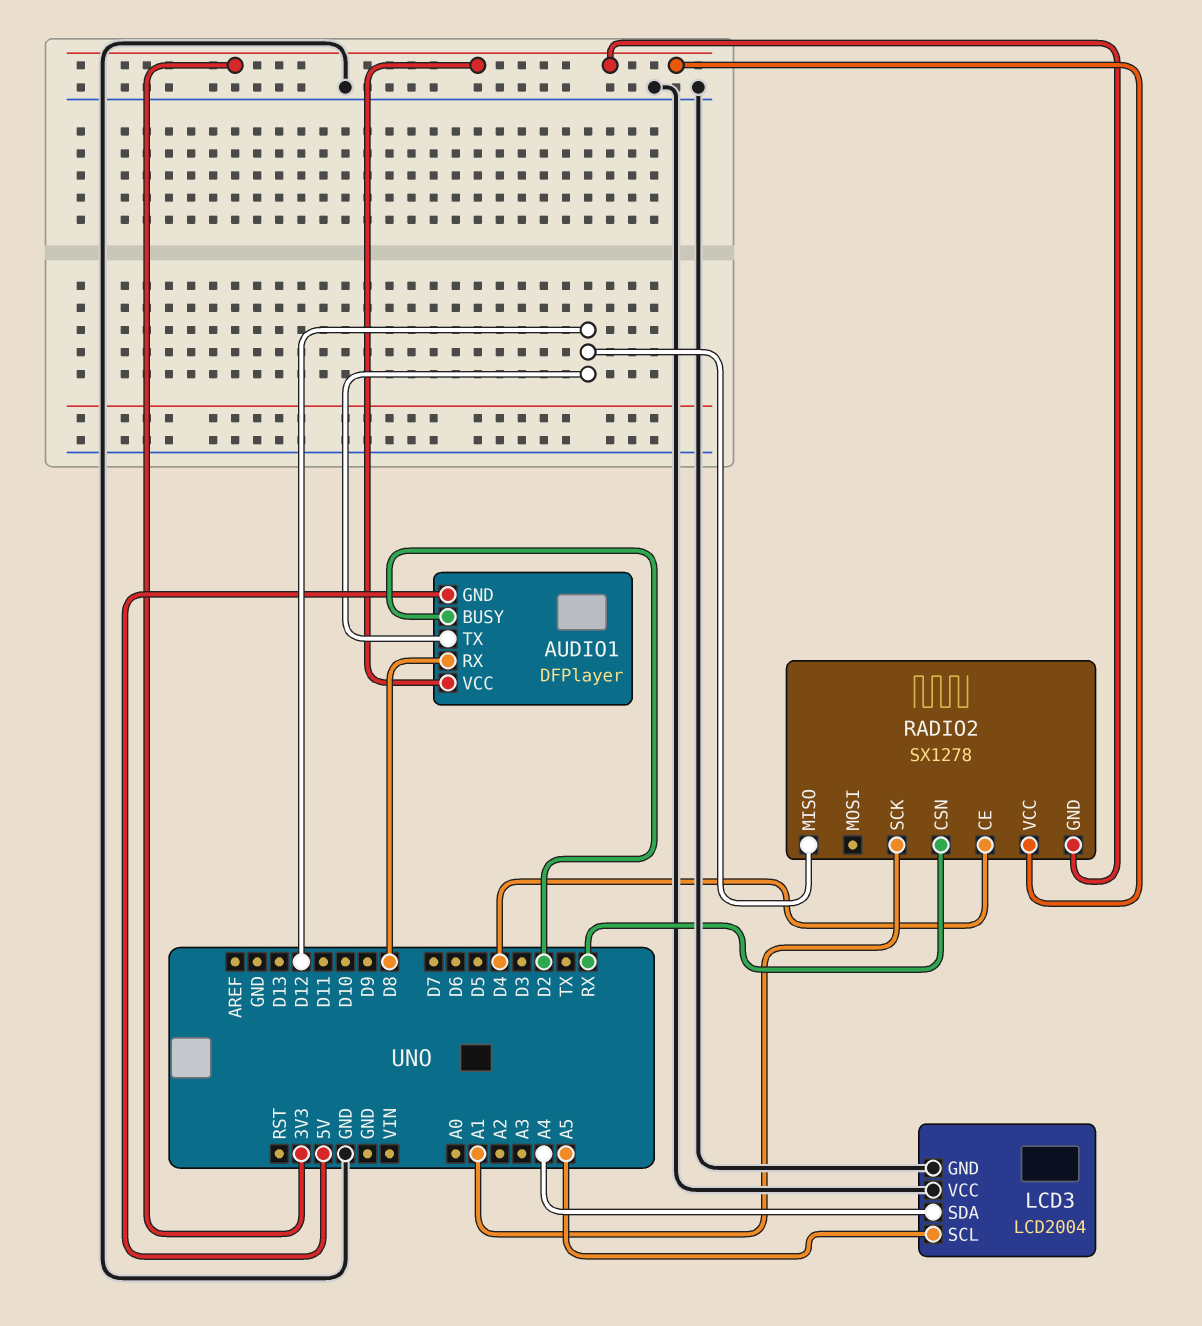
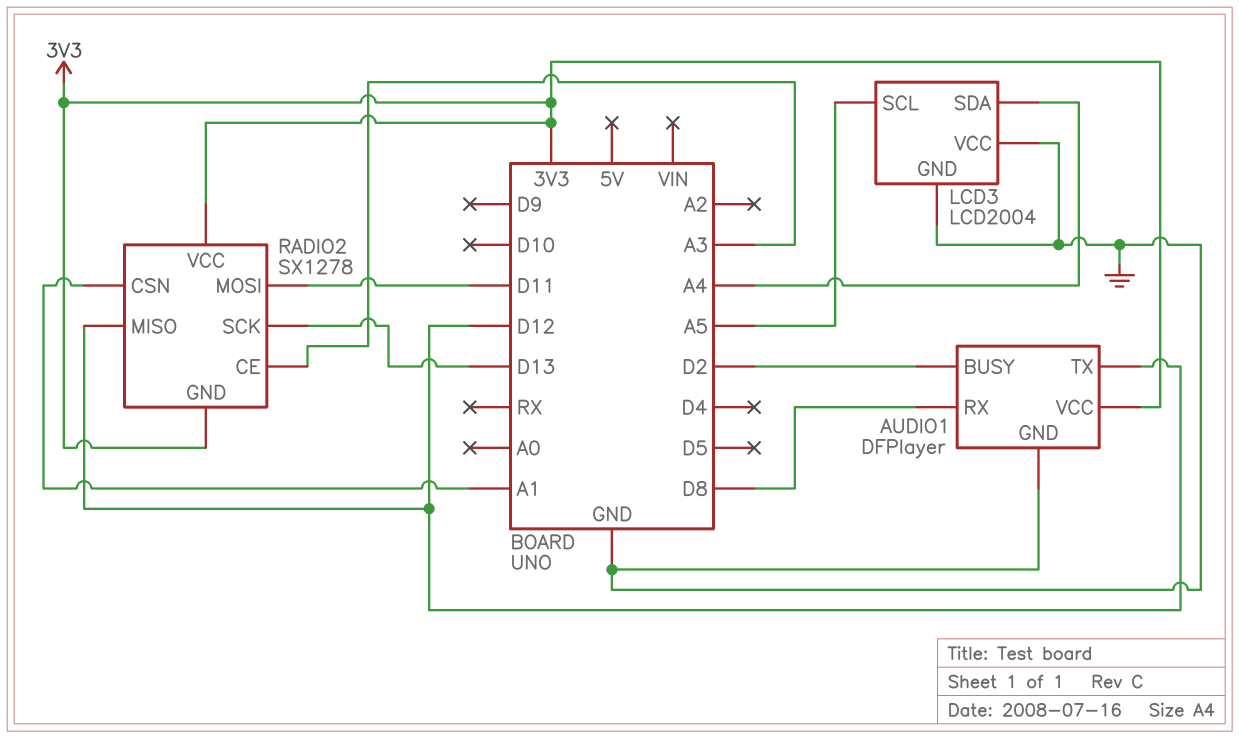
AUDIO1 pin GND: 5V -> GND
RADIO2 pin CE: D4 -> A3
RADIO2 pin CSN: RX -> A1
RADIO2 pin MOSI: none -> D11
RADIO2 pin SCK: A1 -> D13

